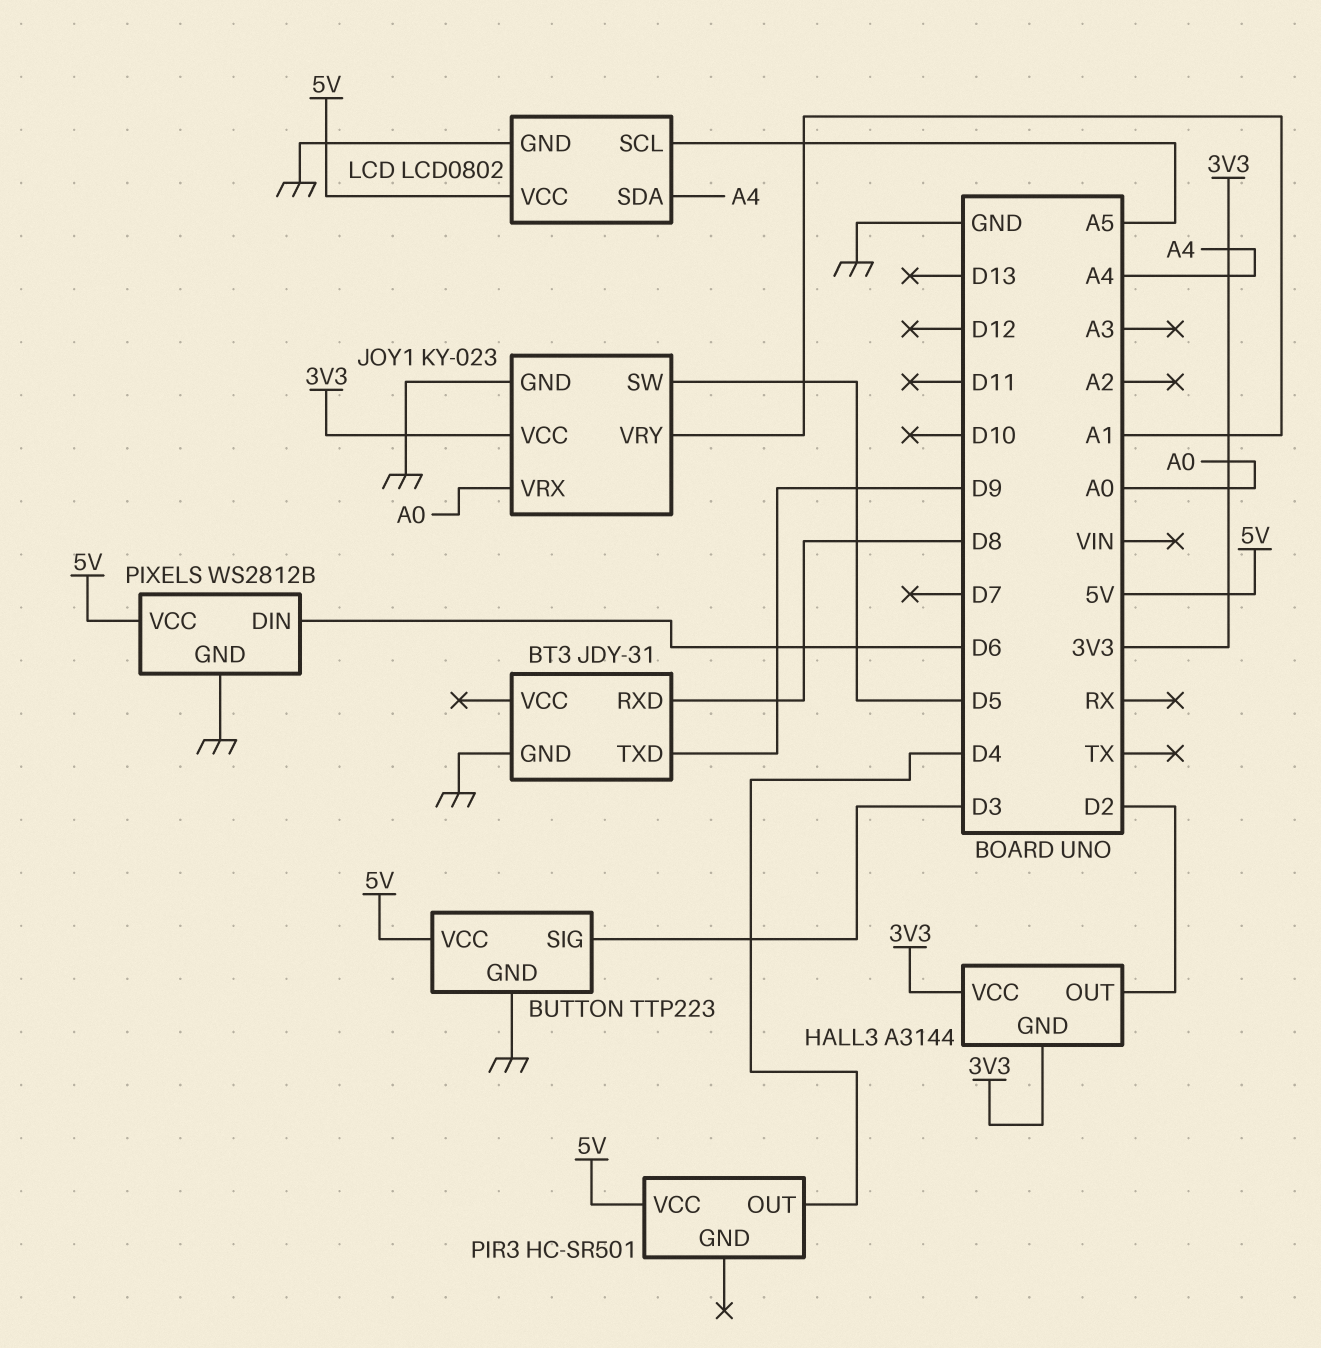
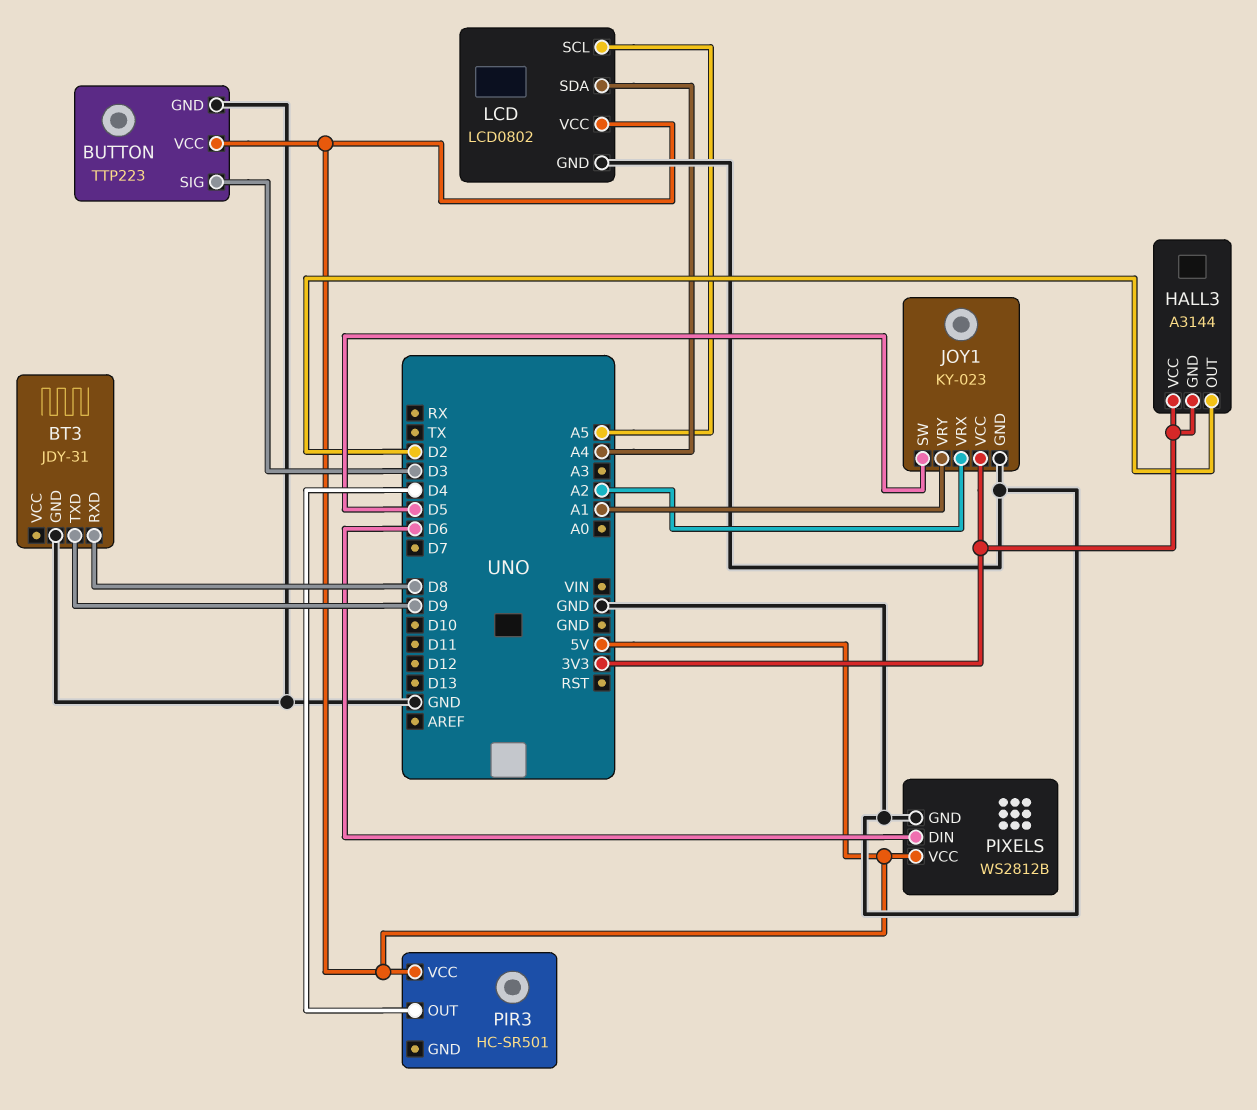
JOY1 pin VRX: A0 -> A2

